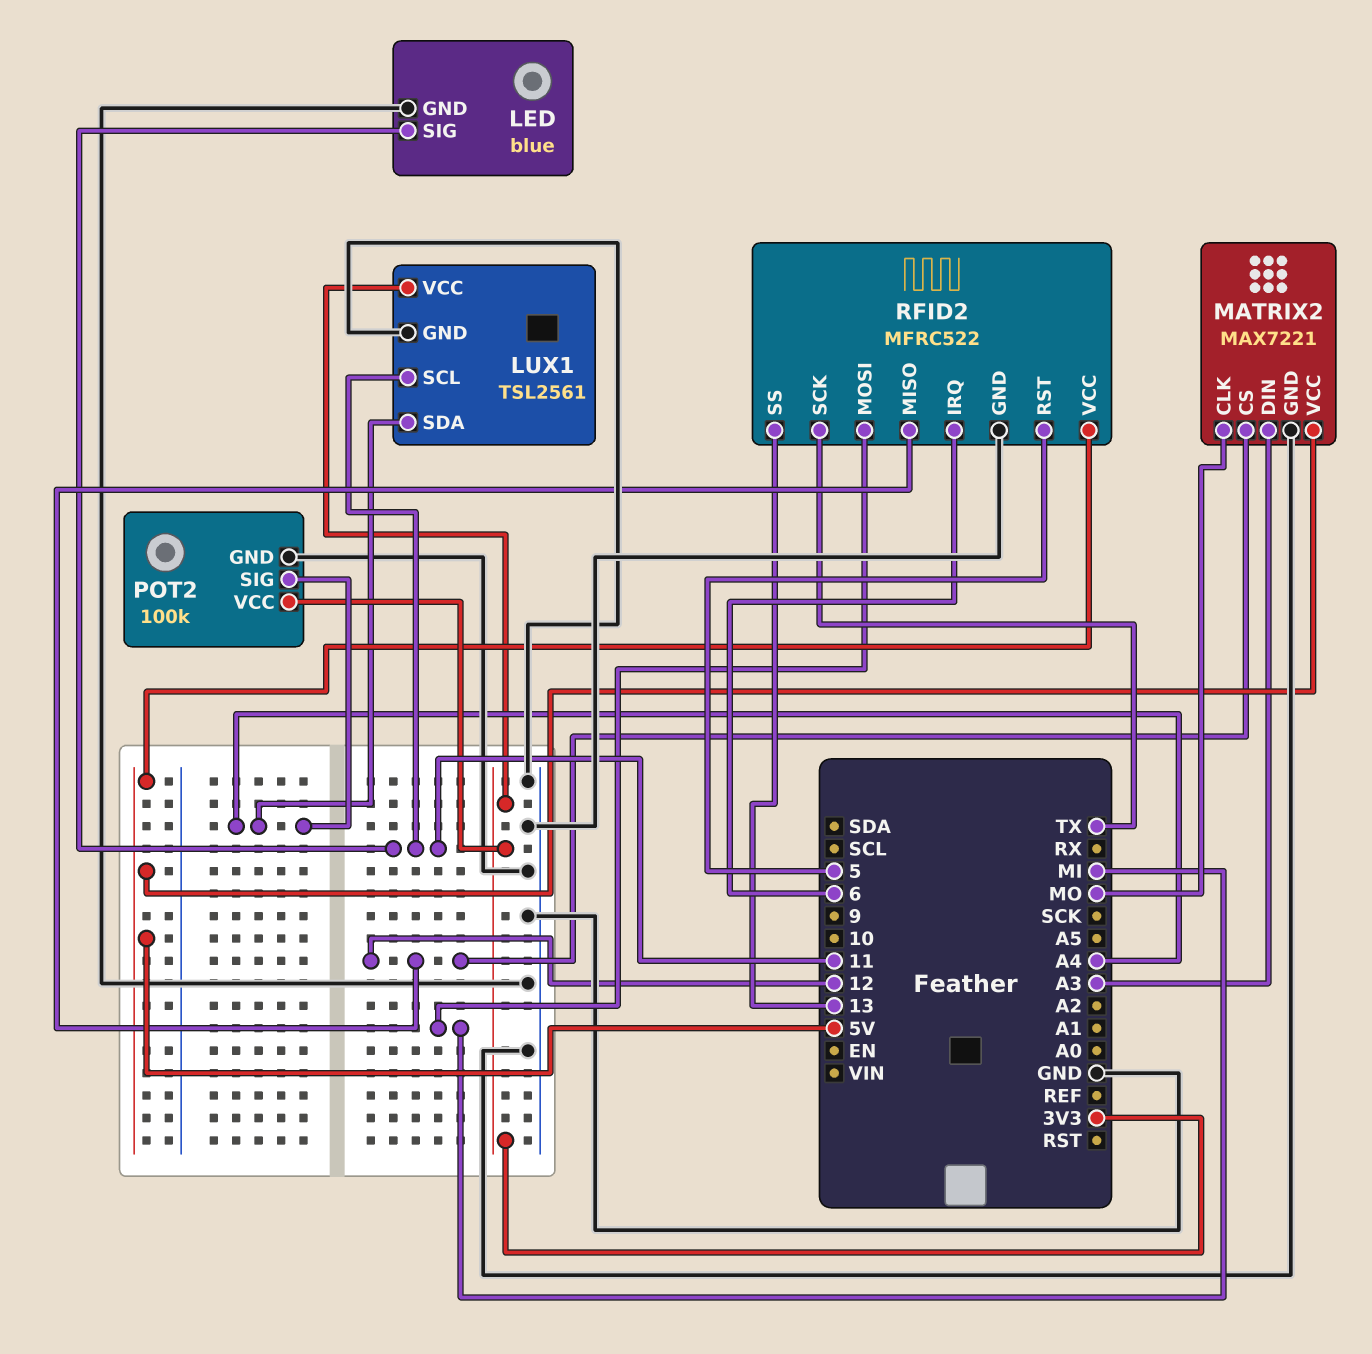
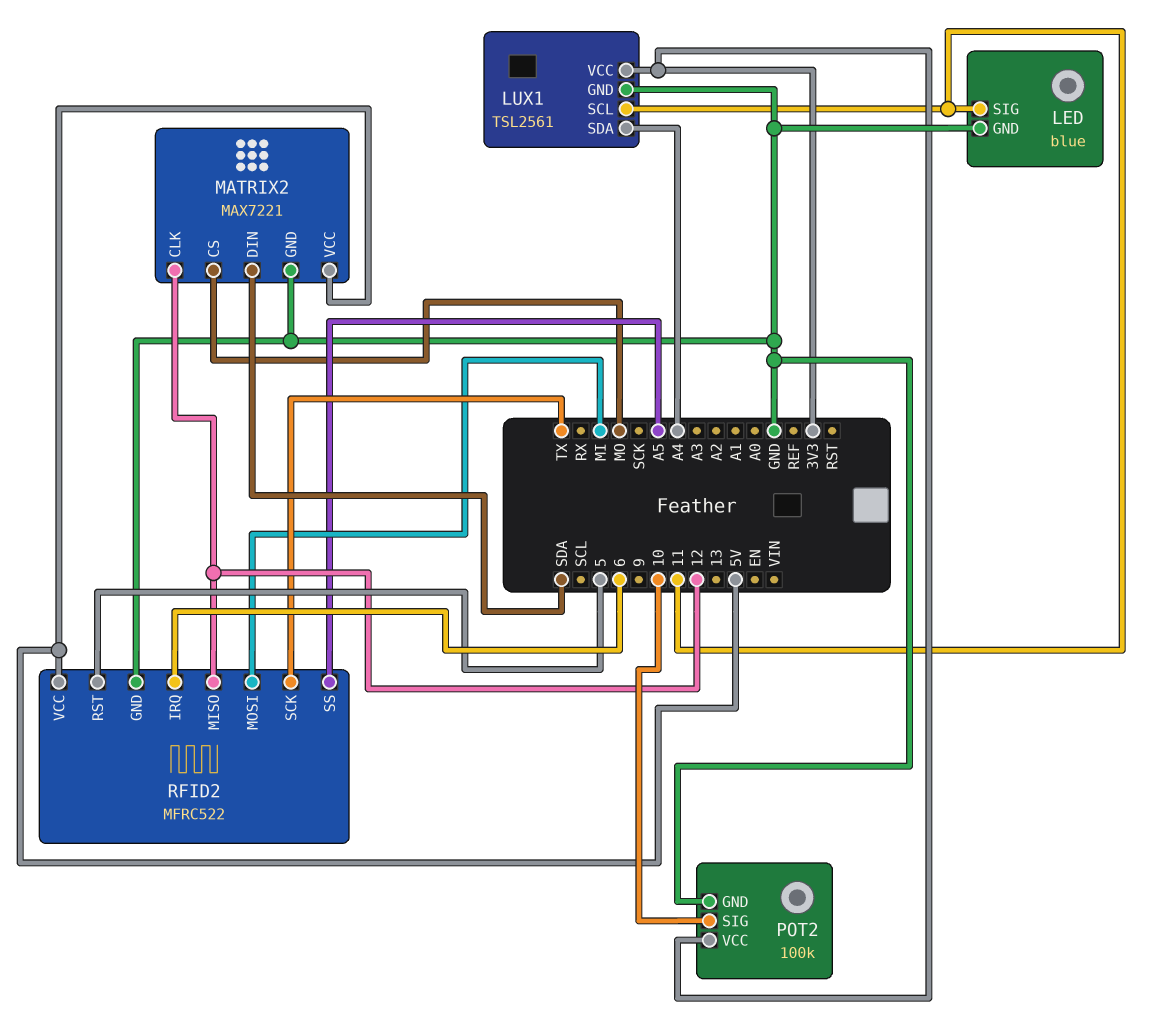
MATRIX2 pin CLK: MO -> 12
MATRIX2 pin CS: 12 -> MO
MATRIX2 pin DIN: A3 -> SDA
POT2 pin SIG: A4 -> 10
RFID2 pin SS: 13 -> A5

